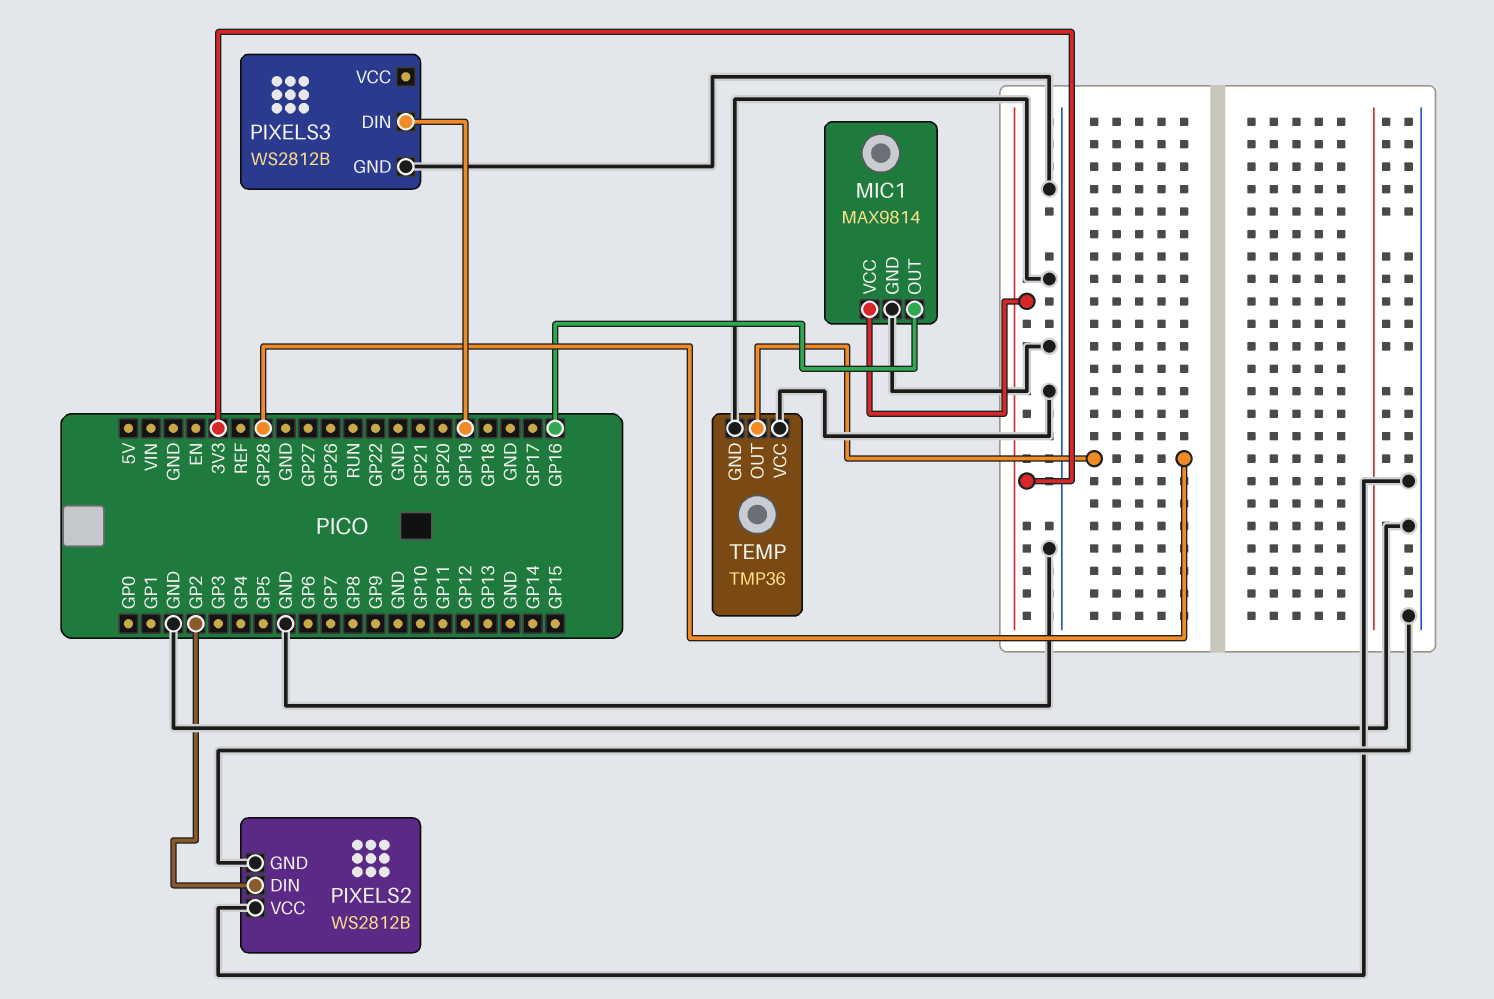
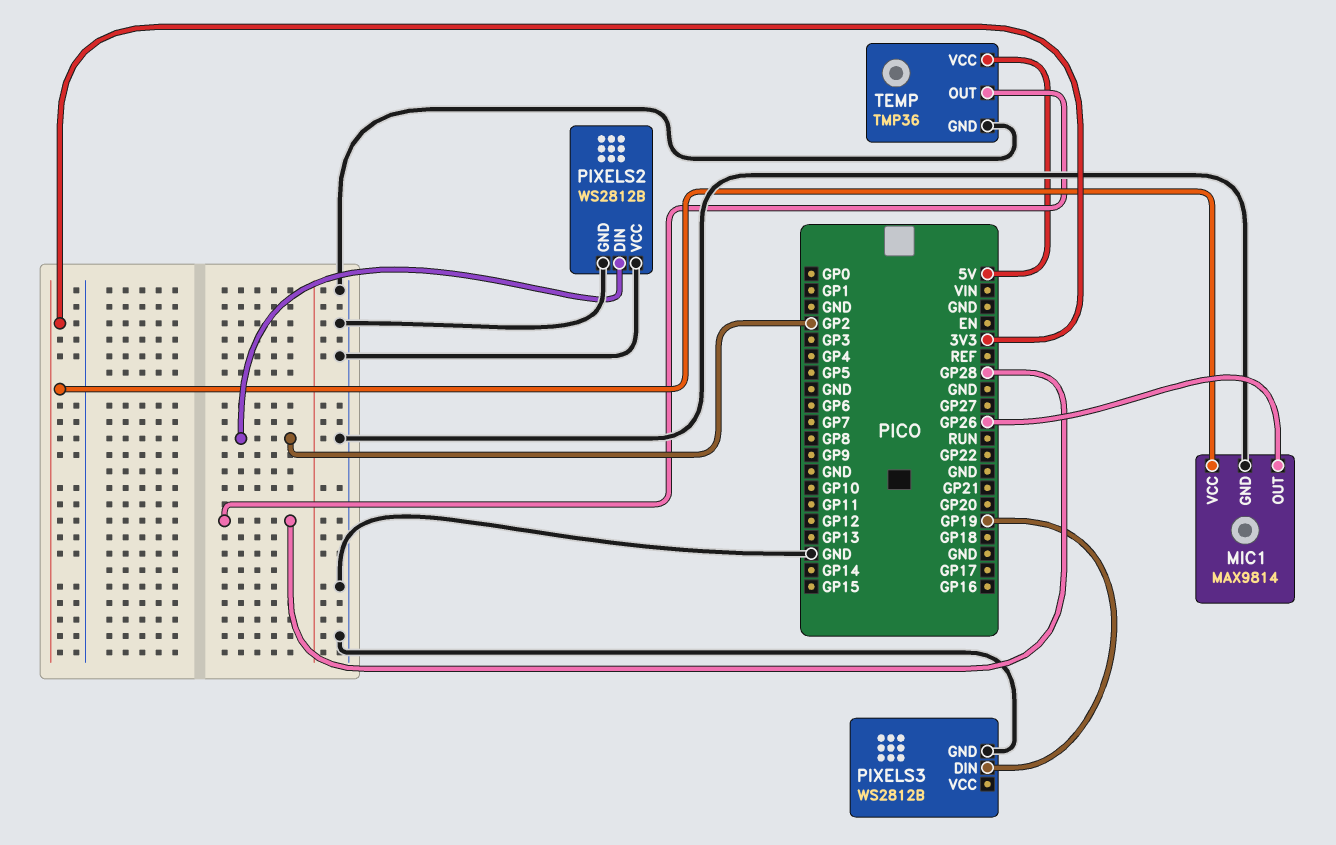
MIC1 pin OUT: GP16 -> GP26
TEMP pin VCC: GND -> 5V

